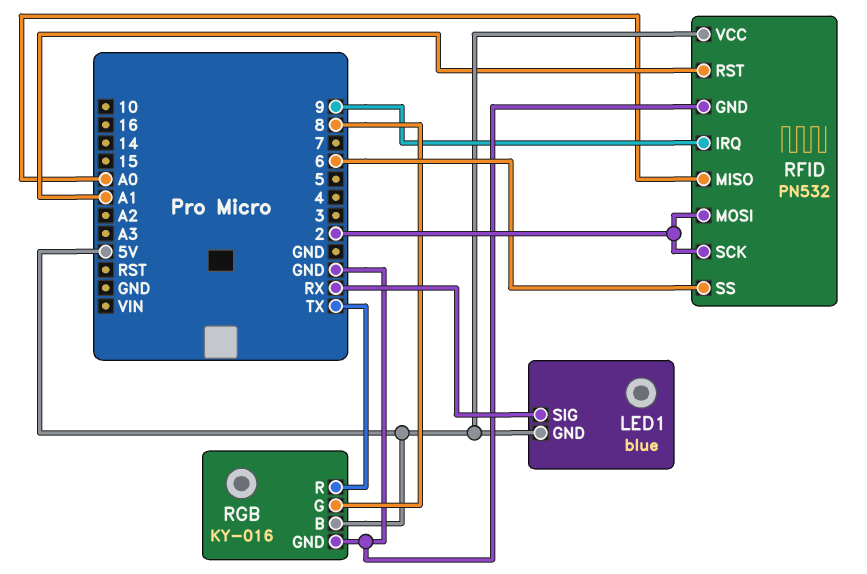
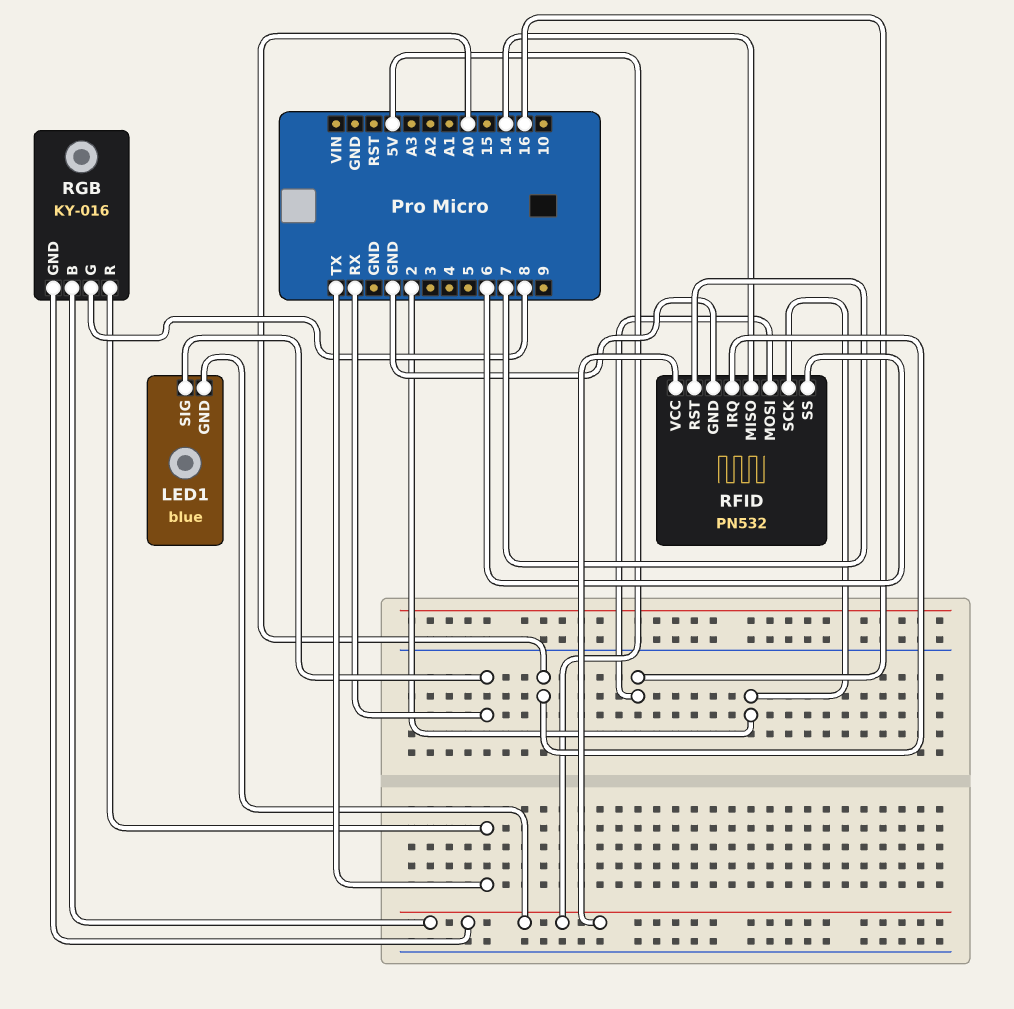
RFID pin IRQ: 9 -> A0
RFID pin MISO: A0 -> 14
RFID pin MOSI: 2 -> 16
RFID pin RST: A1 -> 7
RGB pin GND: GND -> 5V

